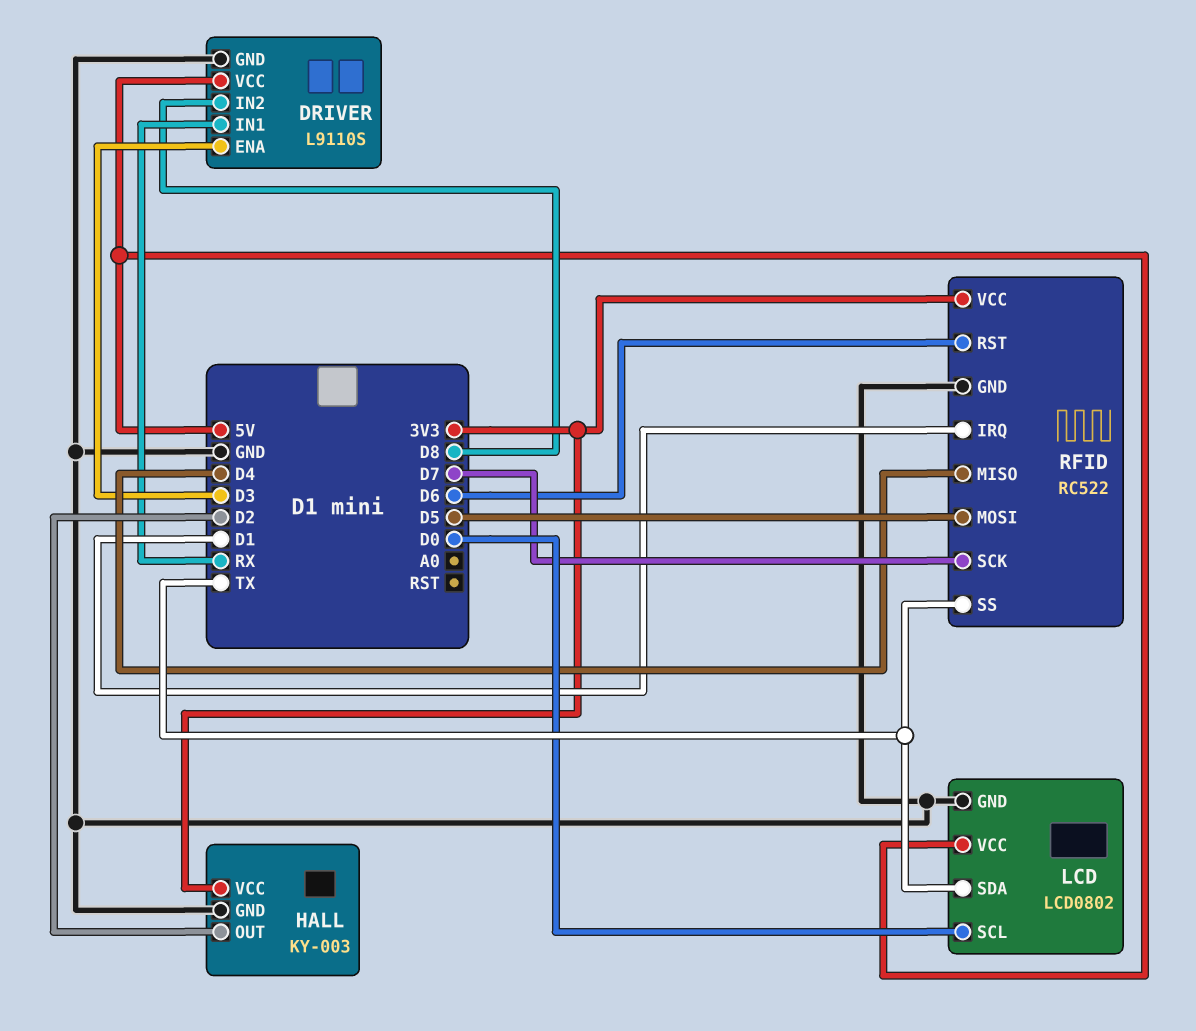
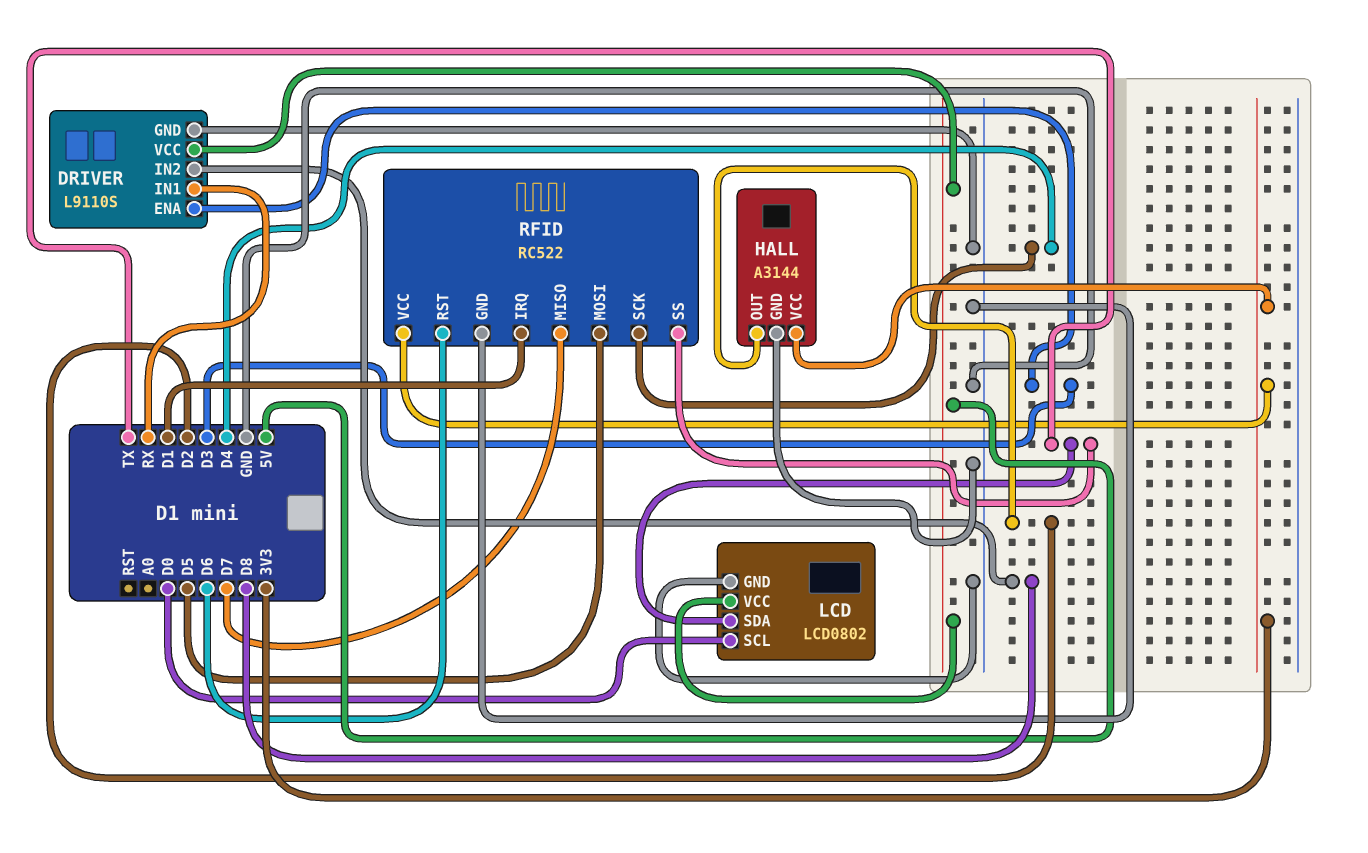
HALL: KY-003 -> A3144
RFID pin MISO: D4 -> D7
RFID pin SCK: D7 -> D4

